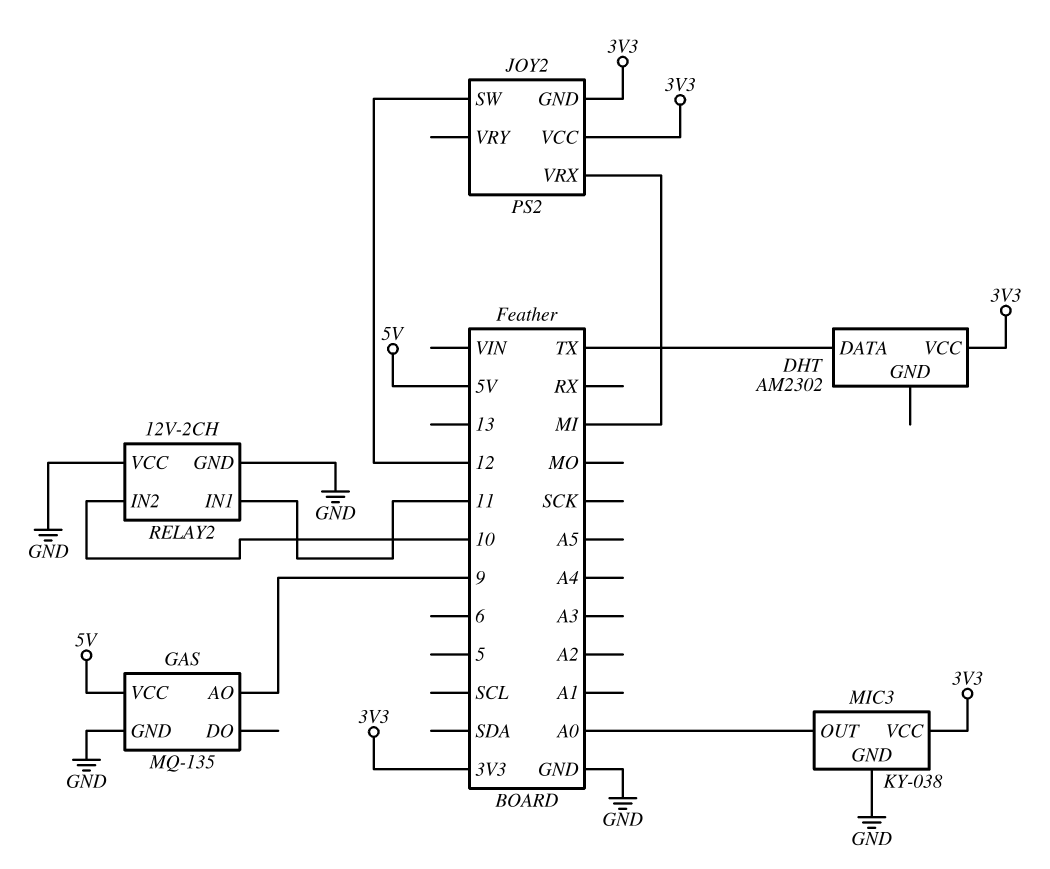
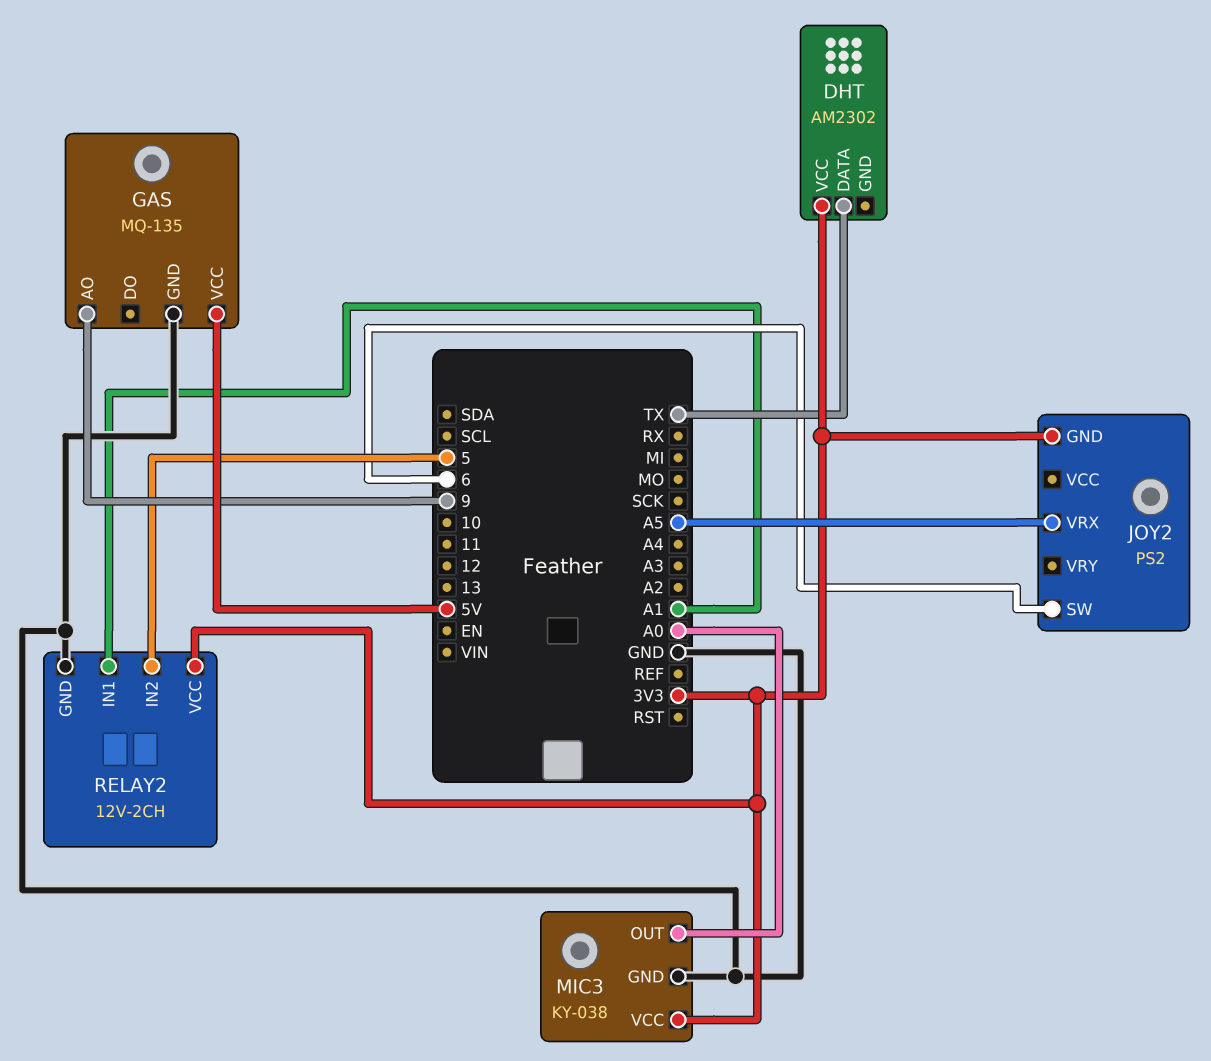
JOY2 pin SW: 12 -> 6
JOY2 pin VCC: 3V3 -> none
JOY2 pin VRX: MI -> A5
RELAY2 pin IN1: 11 -> A1
RELAY2 pin IN2: 10 -> 5
RELAY2 pin VCC: GND -> 3V3

